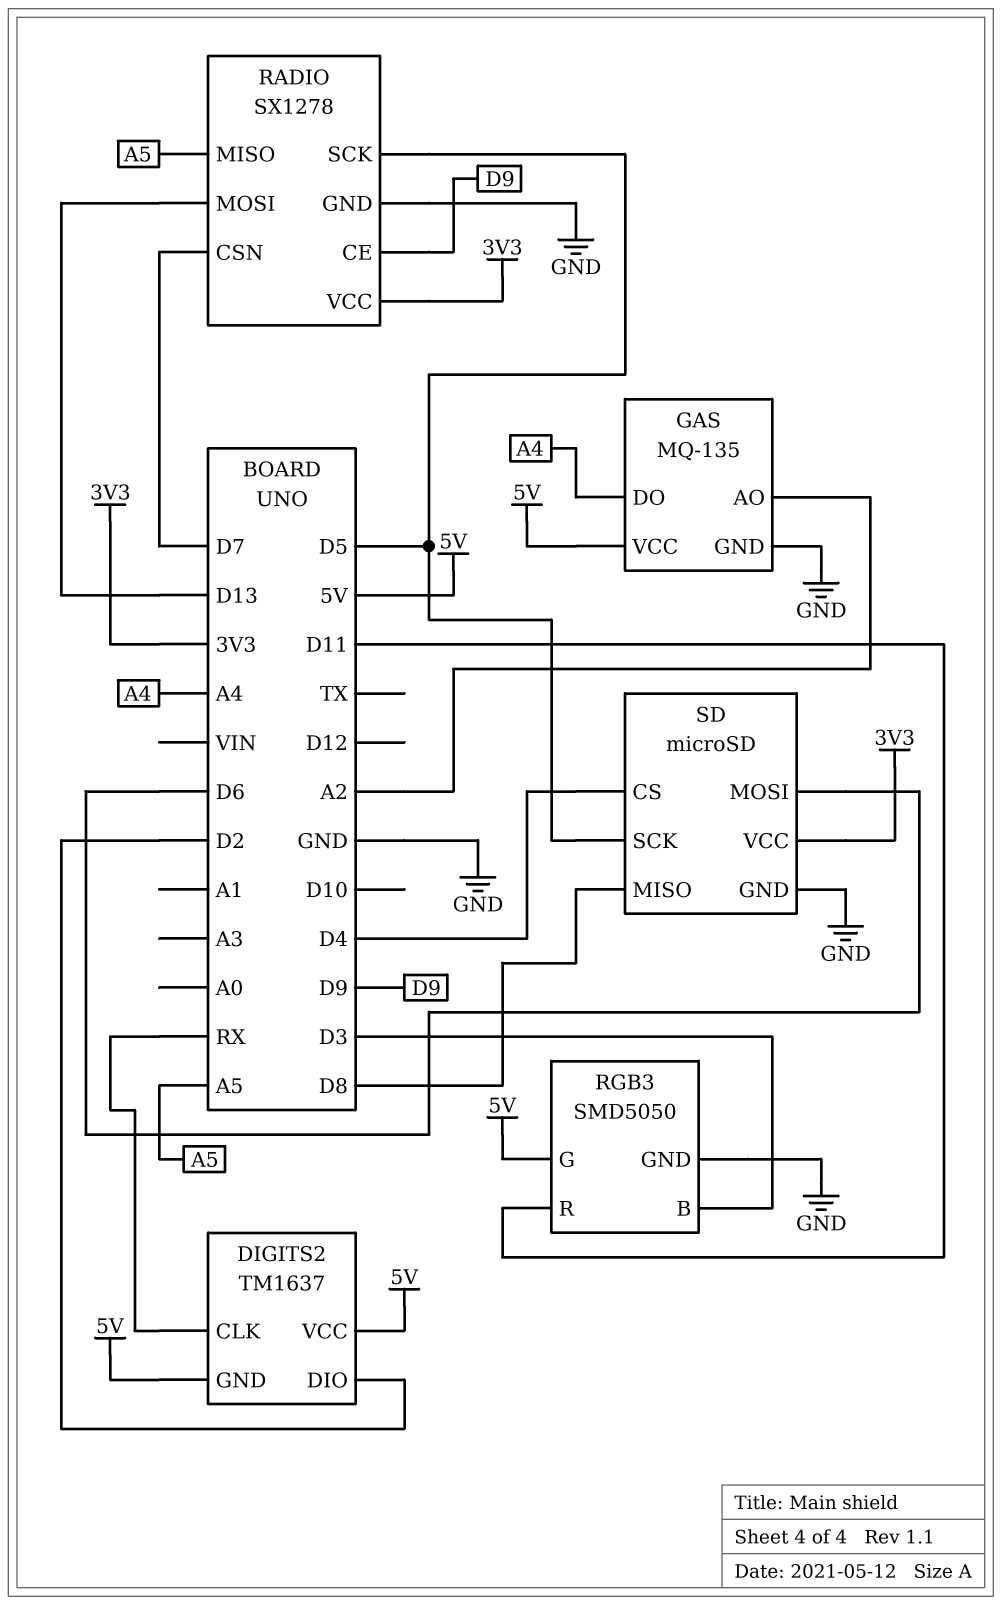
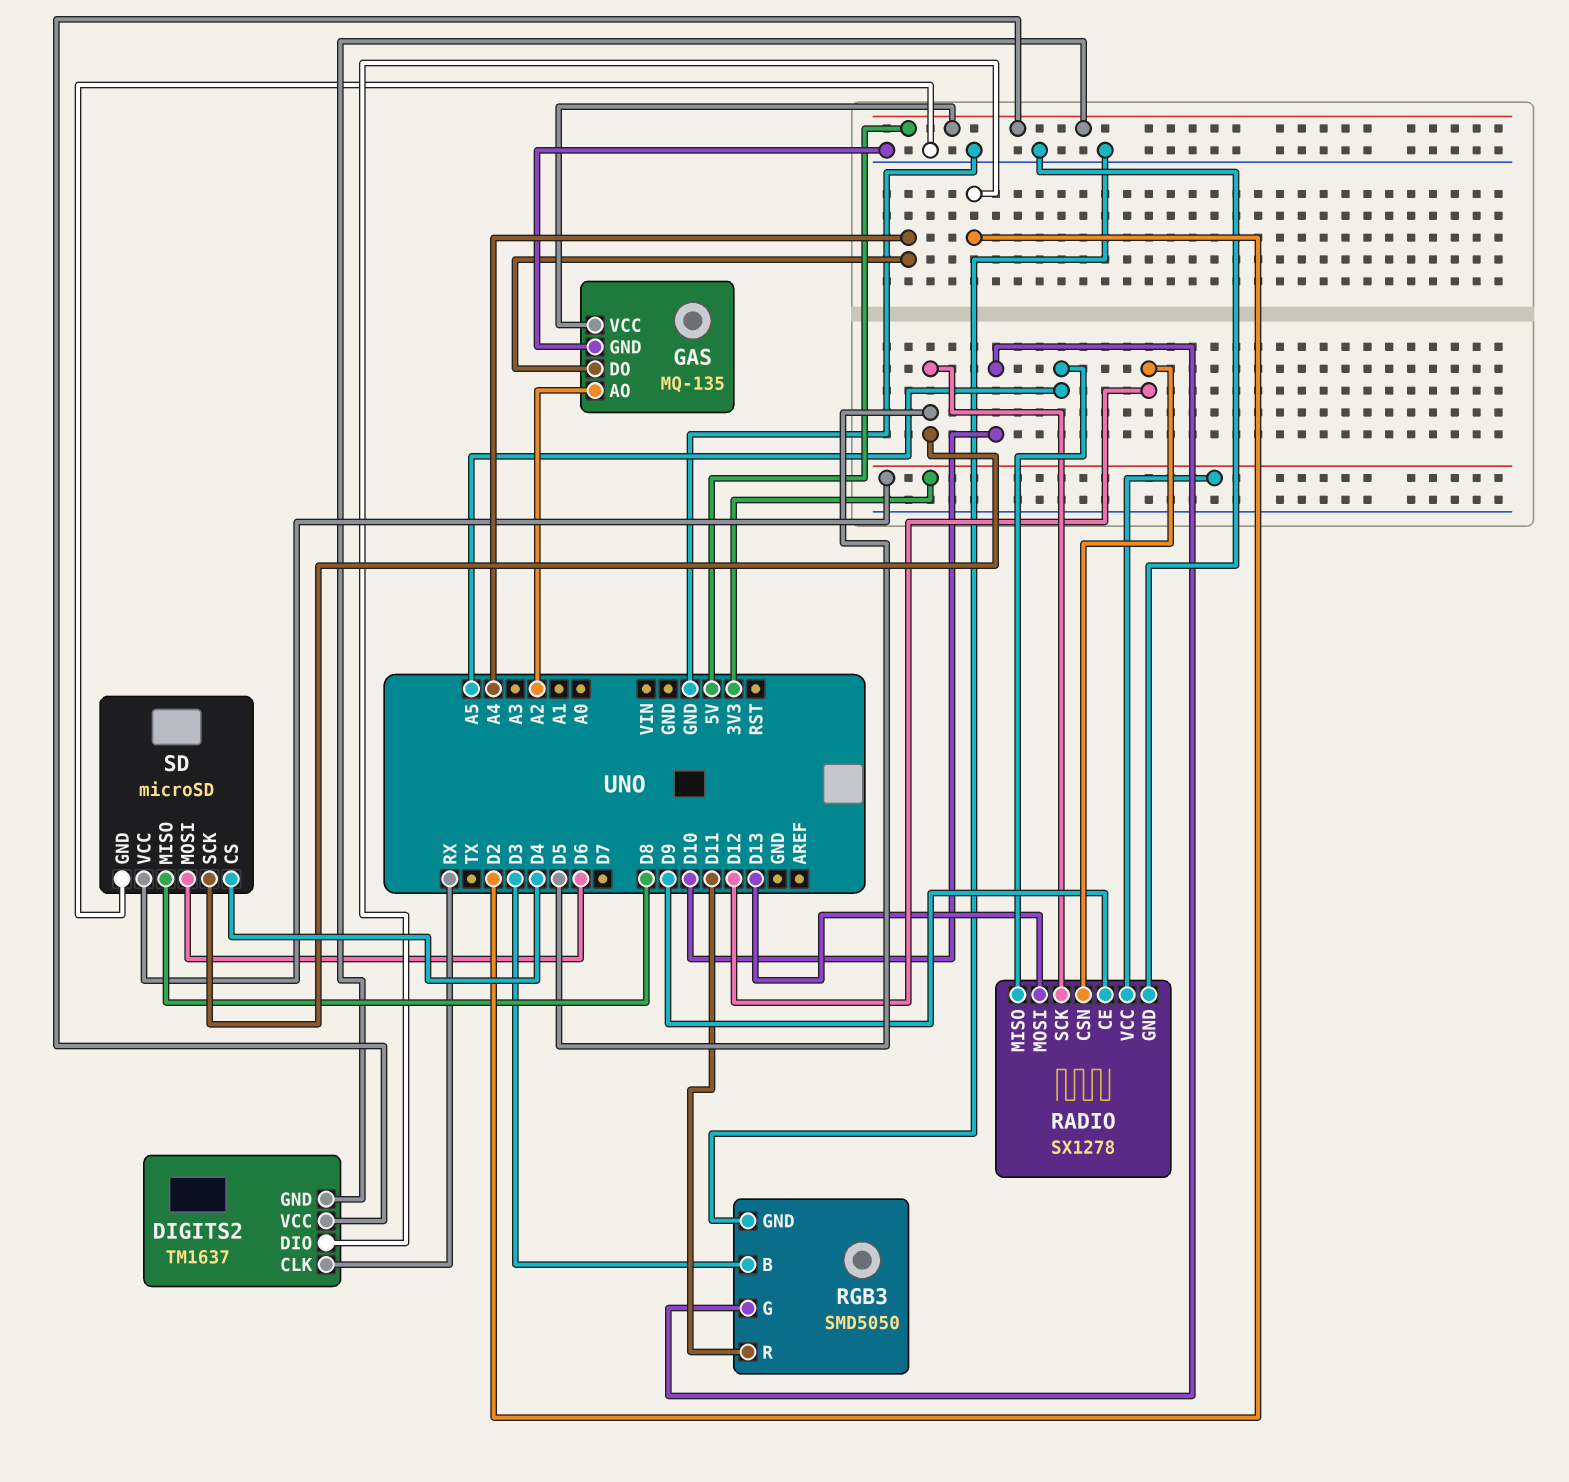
RADIO pin CSN: D7 -> D12
RGB3 pin G: 5V -> D10

